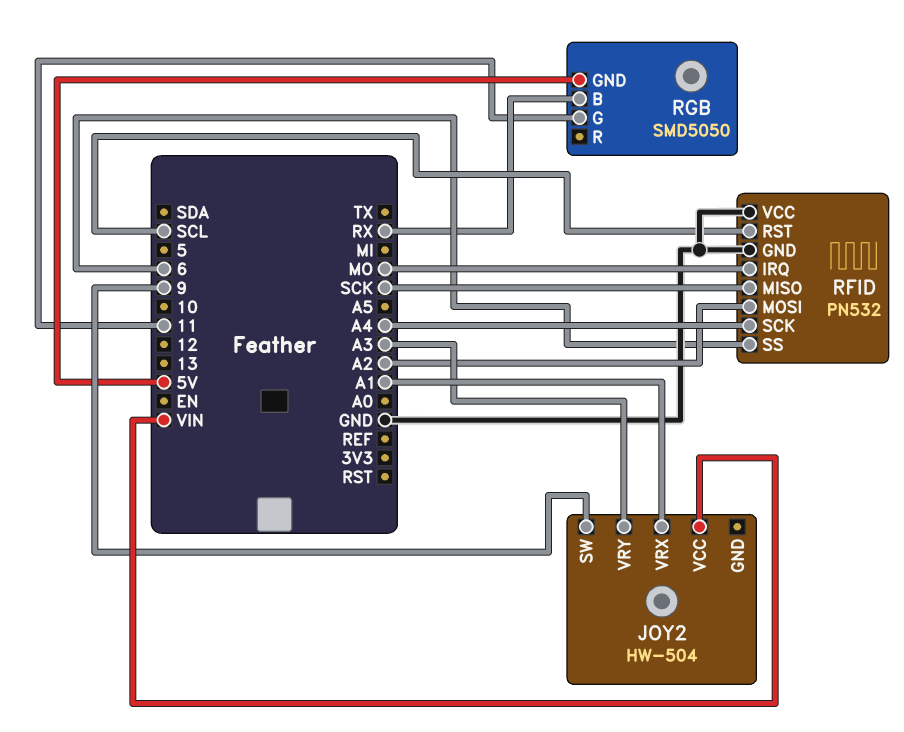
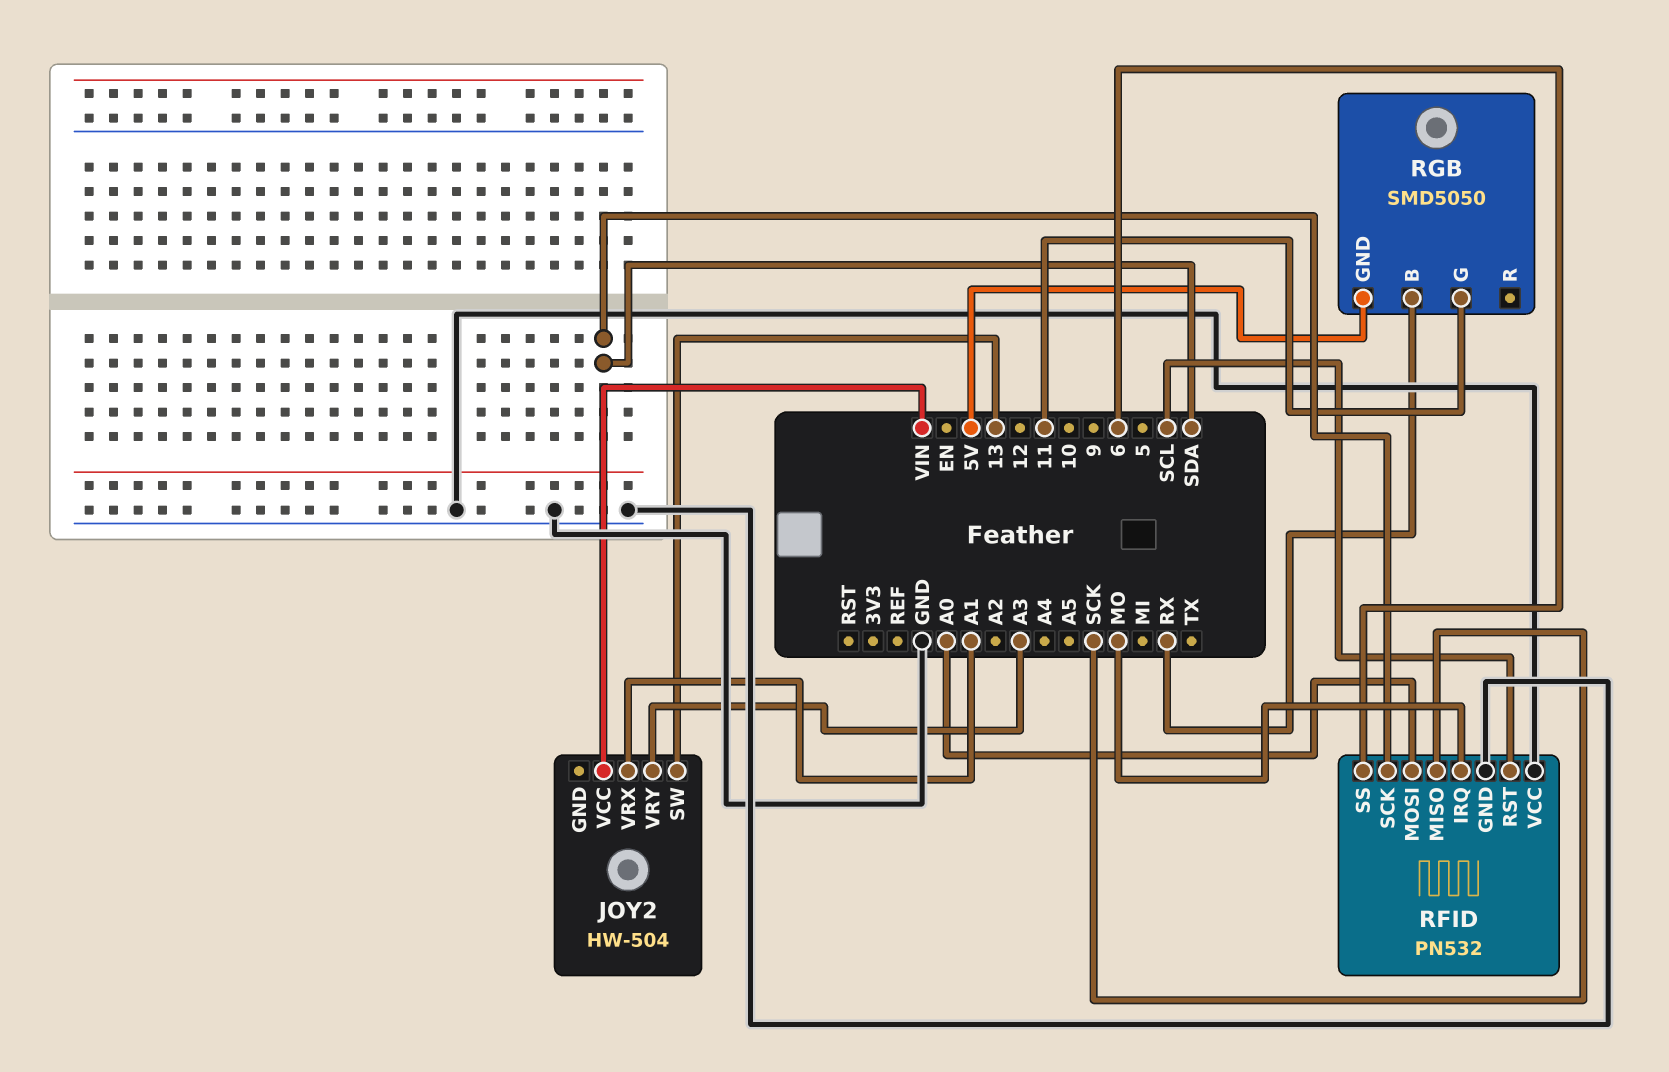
JOY2 pin SW: 9 -> 13
RFID pin MOSI: A2 -> A0
RFID pin SCK: A4 -> SDA

